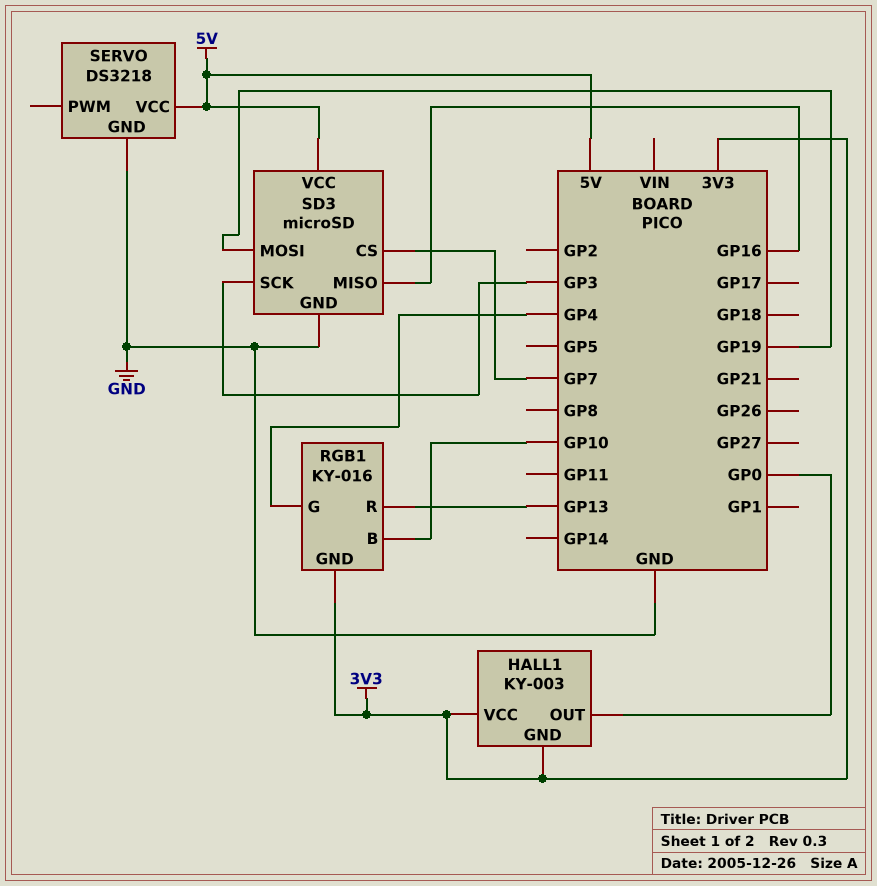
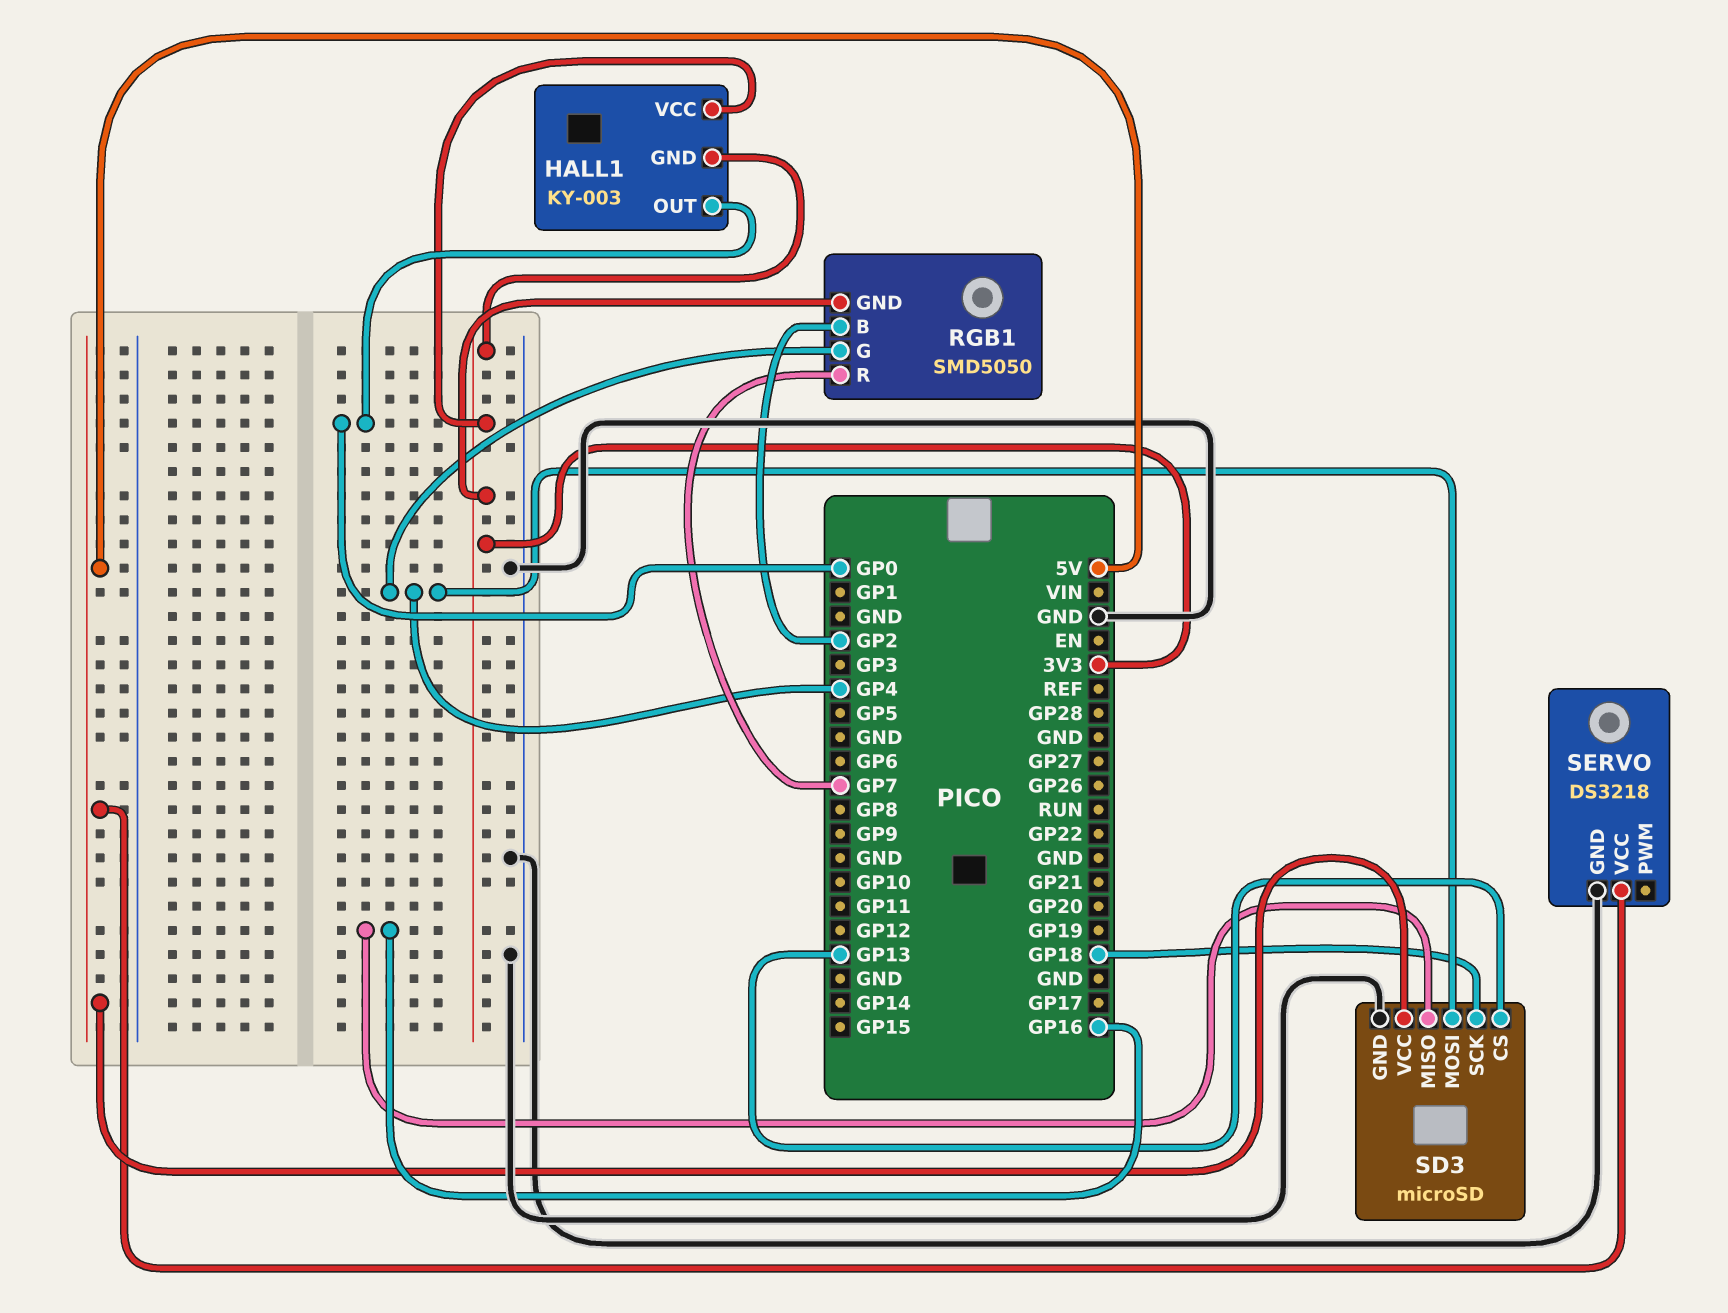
RGB1: KY-016 -> SMD5050
RGB1 pin B: GP10 -> GP2
RGB1 pin R: GP13 -> GP7
SD3 pin CS: GP7 -> GP13
SD3 pin MOSI: GP19 -> GP4
SD3 pin SCK: GP3 -> GP18

